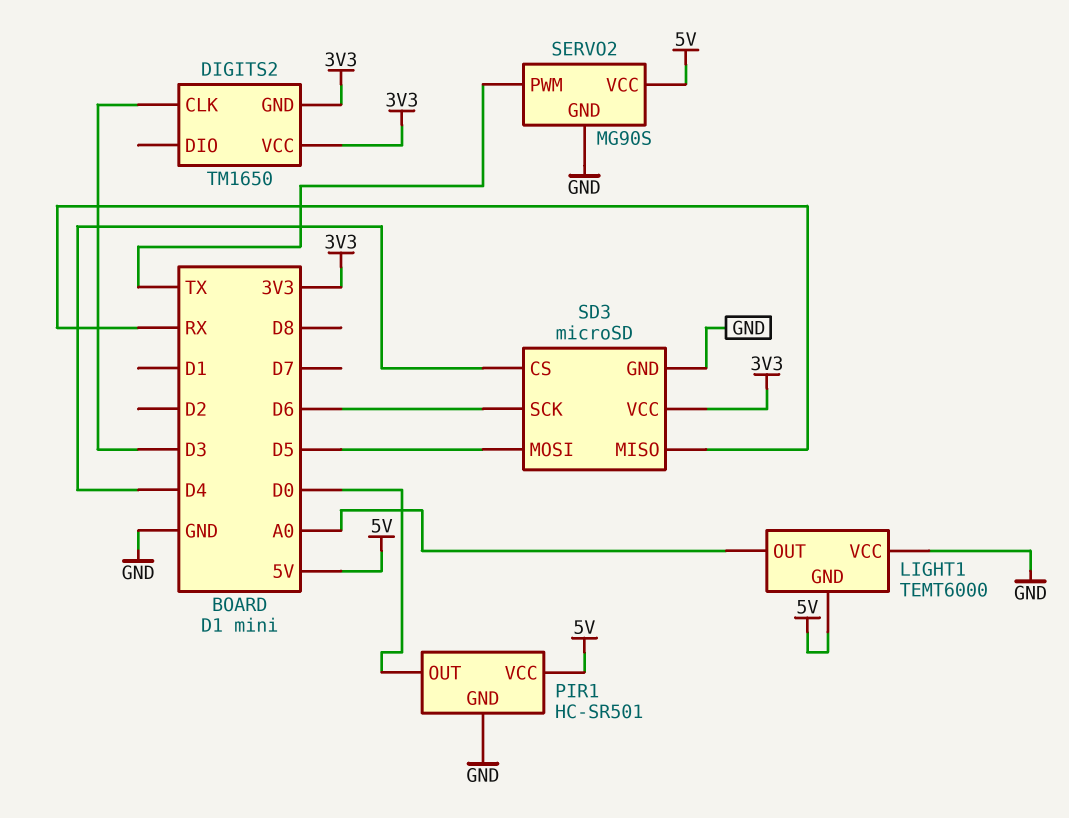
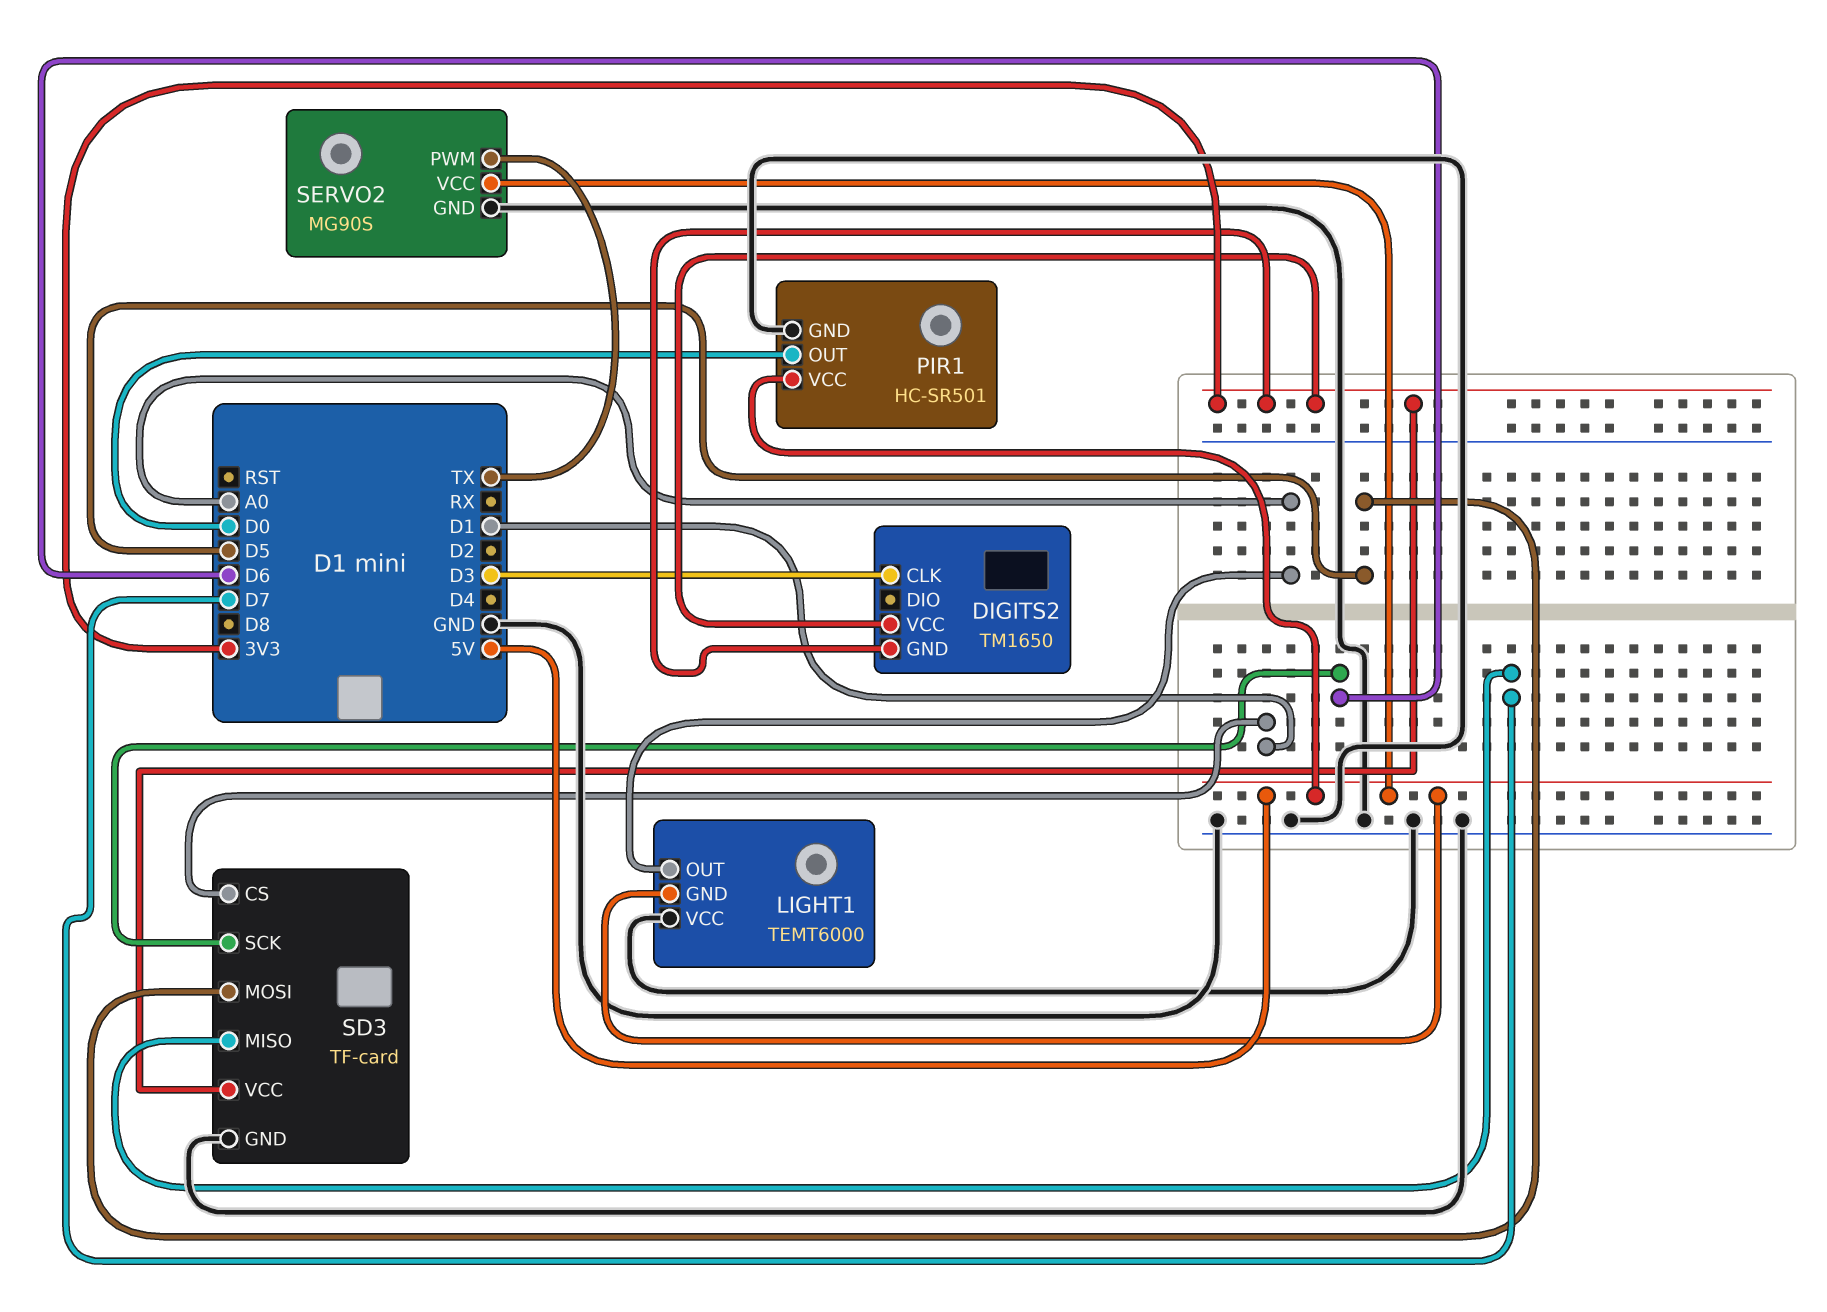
SD3: microSD -> TF-card
SD3 pin CS: D4 -> D1
SD3 pin MISO: RX -> D7

